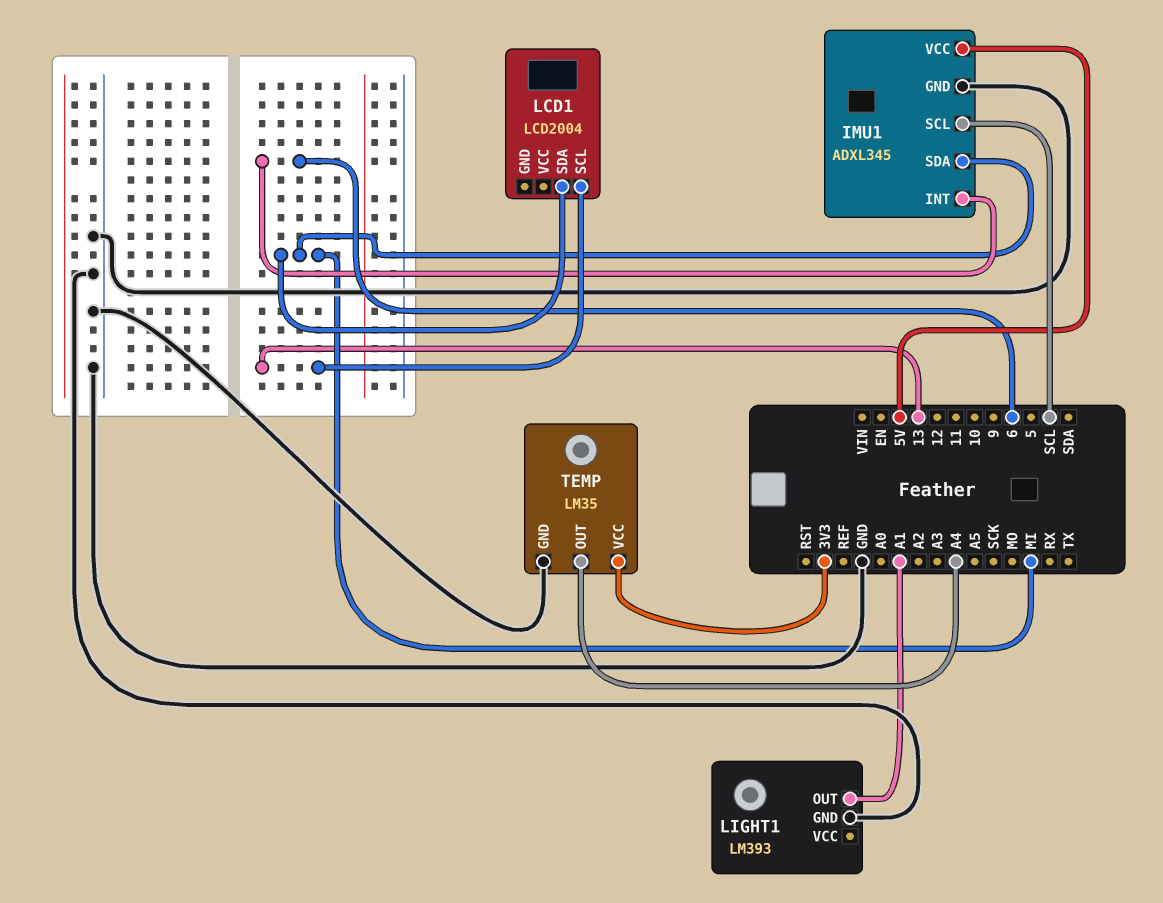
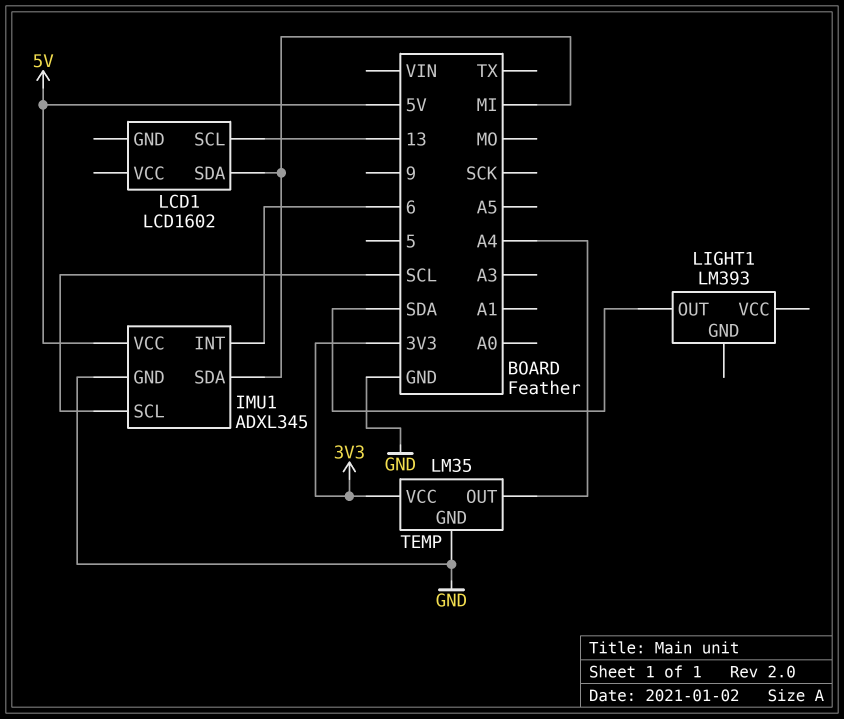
LCD1: LCD2004 -> LCD1602
LIGHT1 pin GND: GND -> none
LIGHT1 pin OUT: A1 -> SDA

